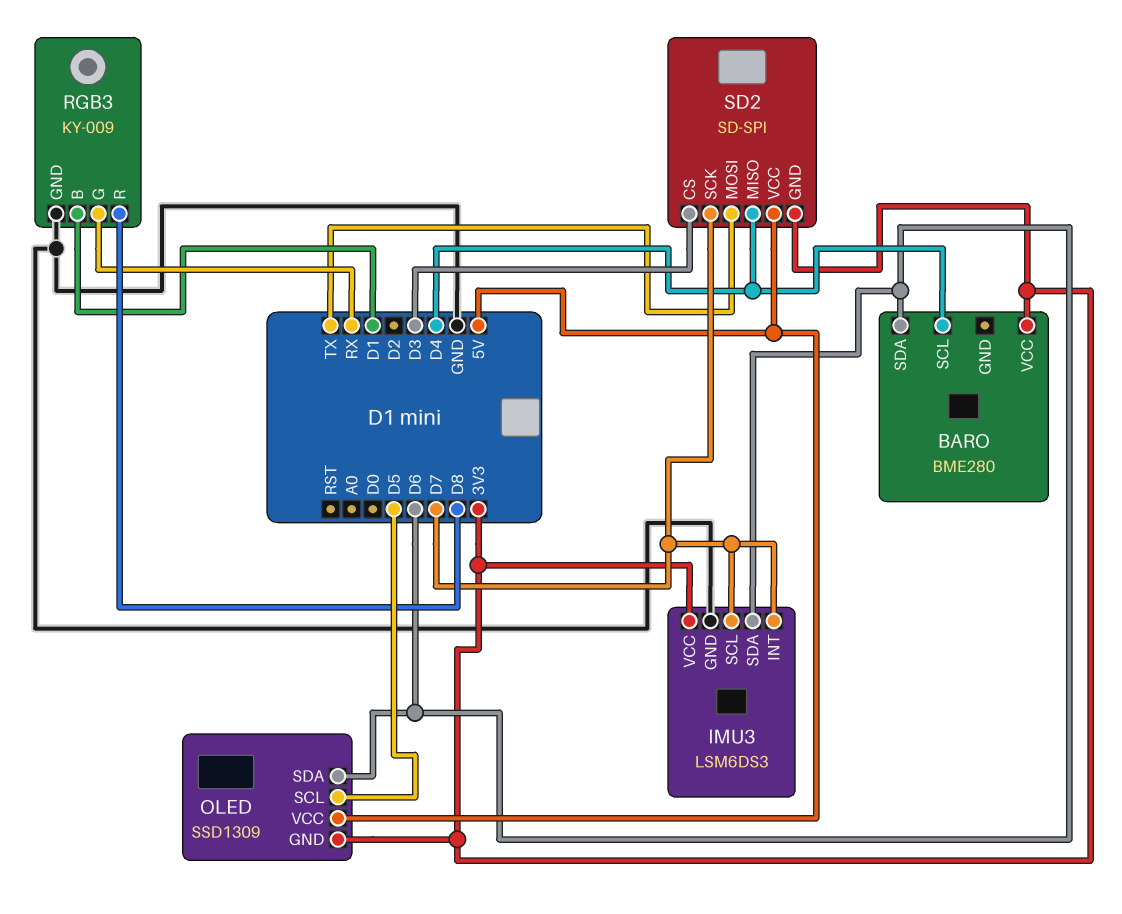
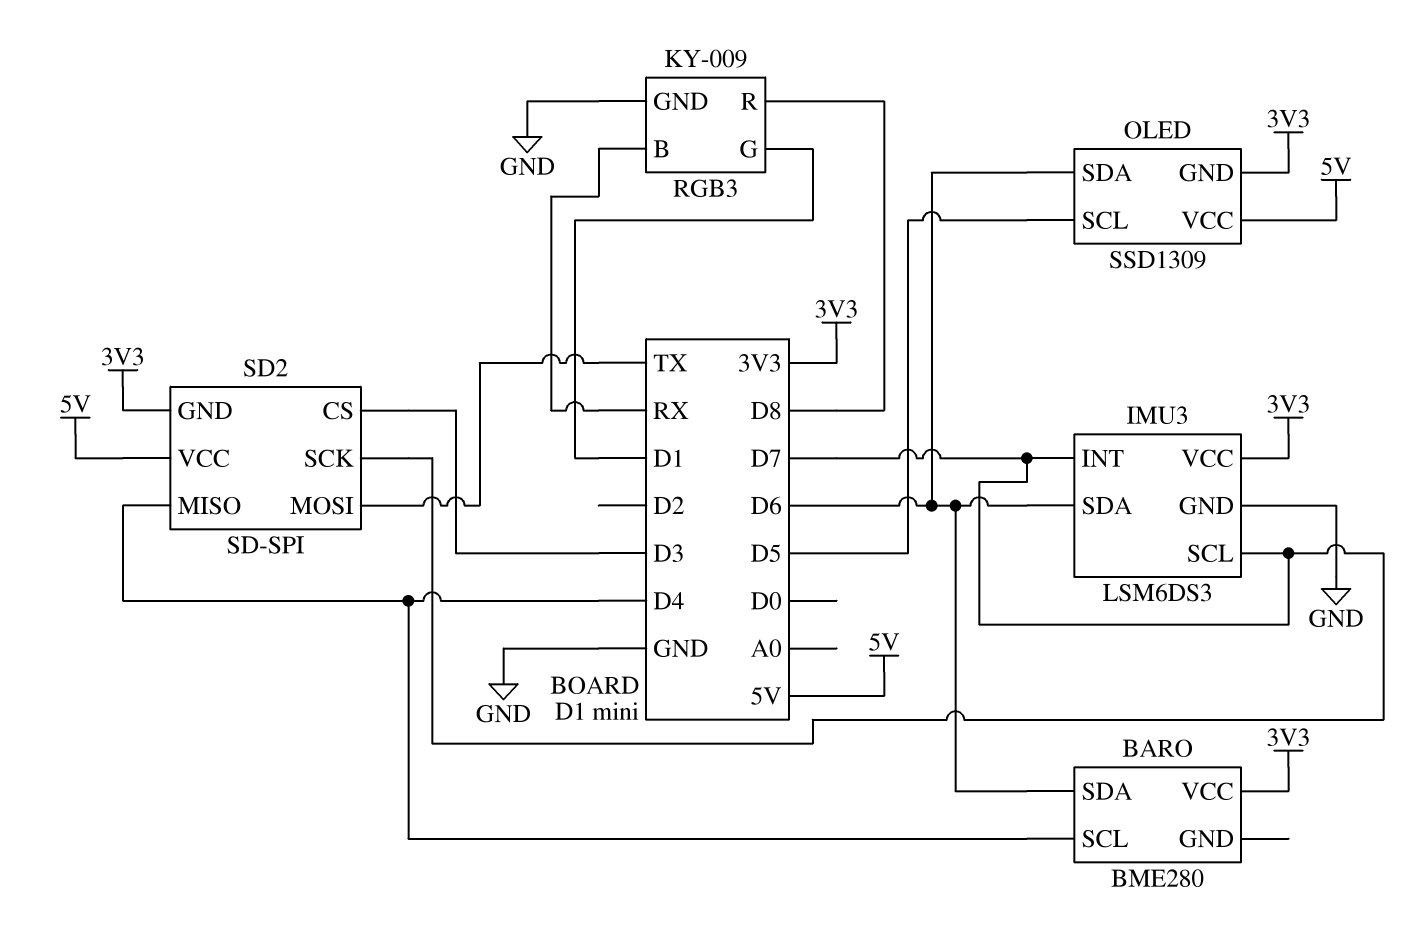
RGB3 pin B: D1 -> RX
RGB3 pin G: RX -> D1

